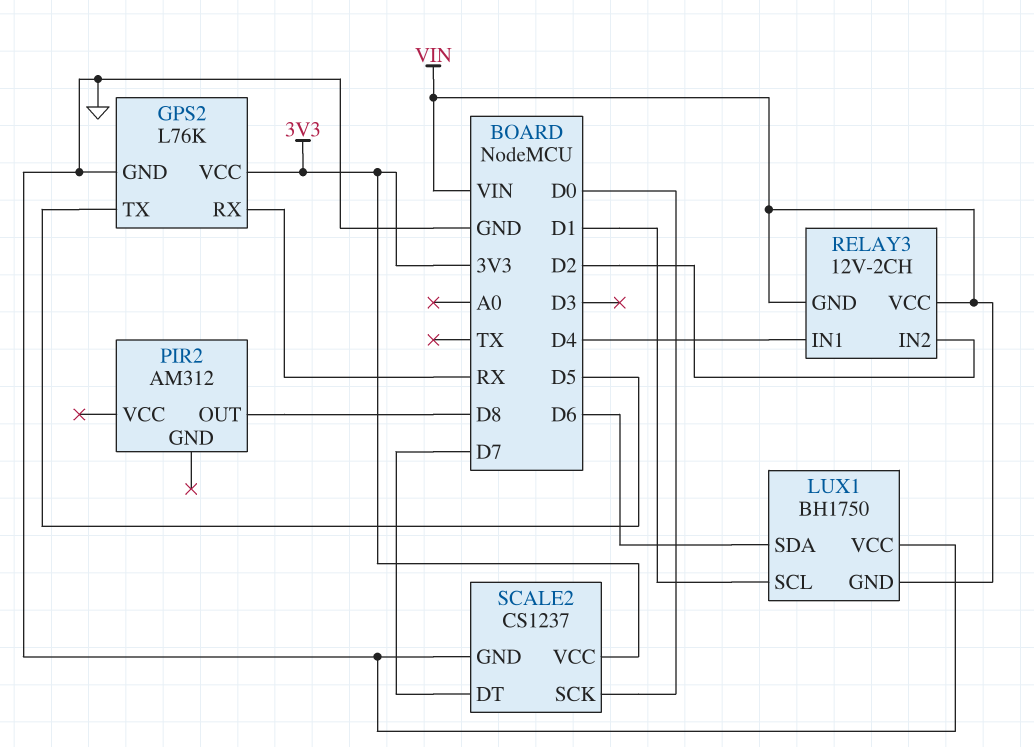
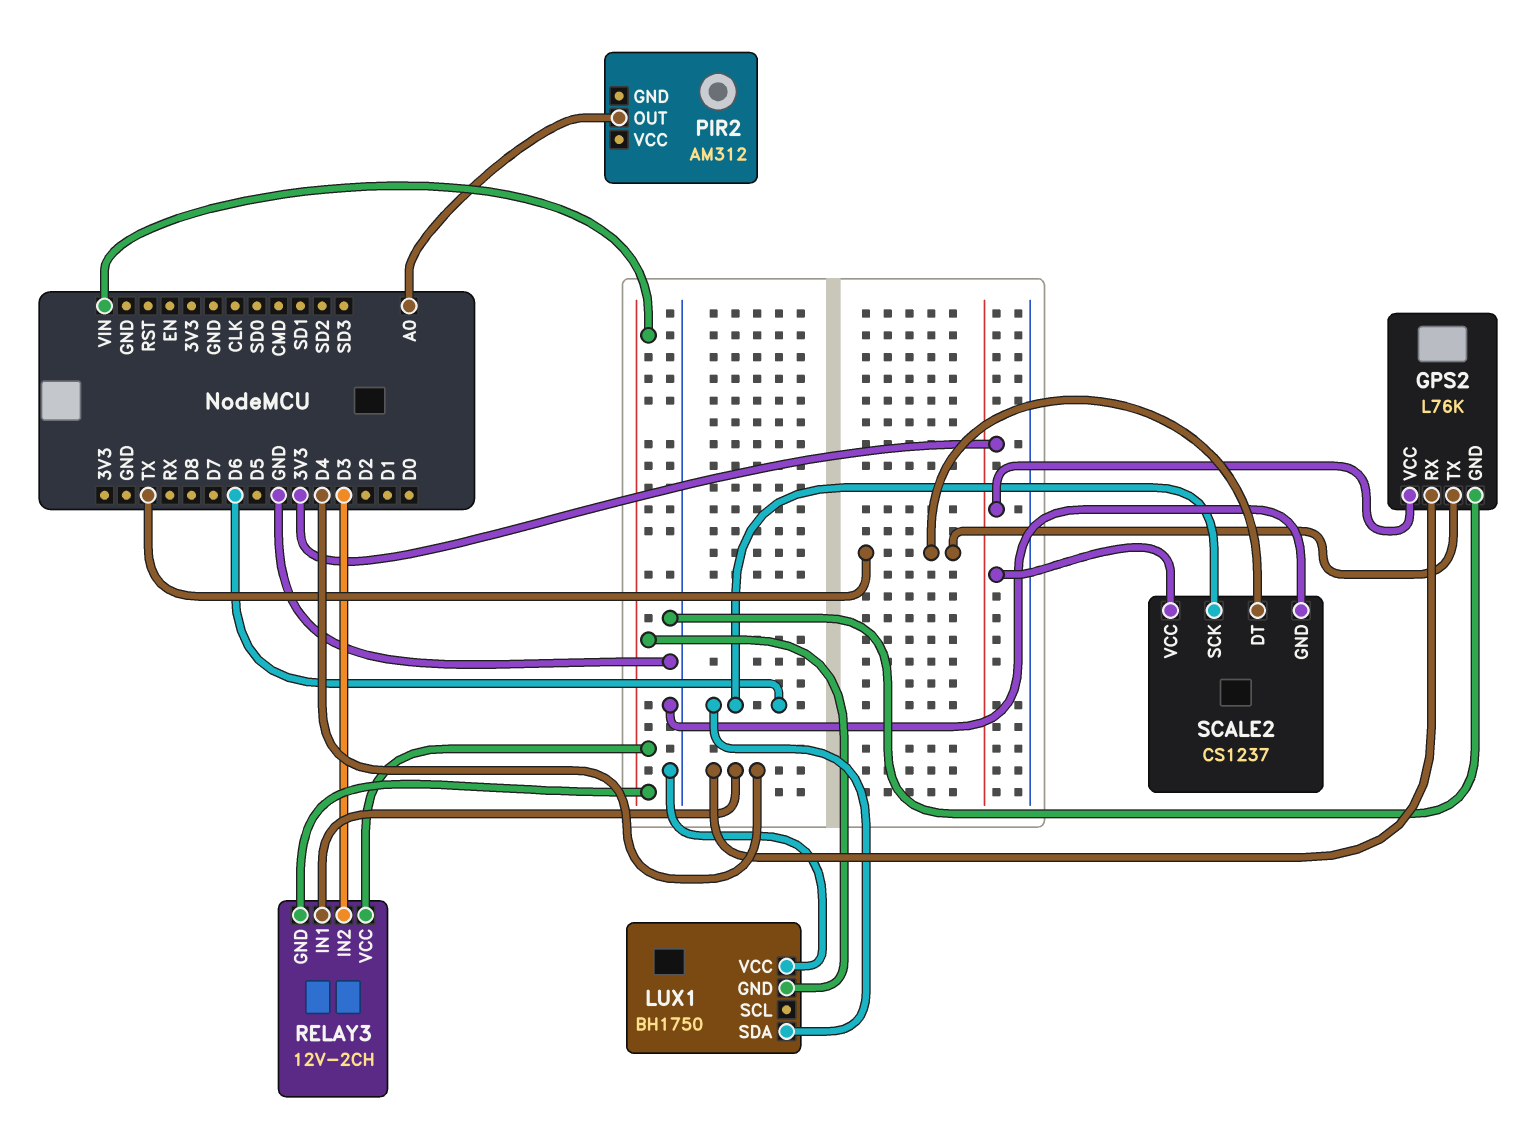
GPS2 pin RX: RX -> D4
GPS2 pin TX: D5 -> TX
LUX1 pin SCL: D1 -> none
PIR2 pin OUT: D8 -> A0
RELAY3 pin IN2: D2 -> D3
SCALE2 pin DT: D7 -> TX
SCALE2 pin SCK: D0 -> D6

